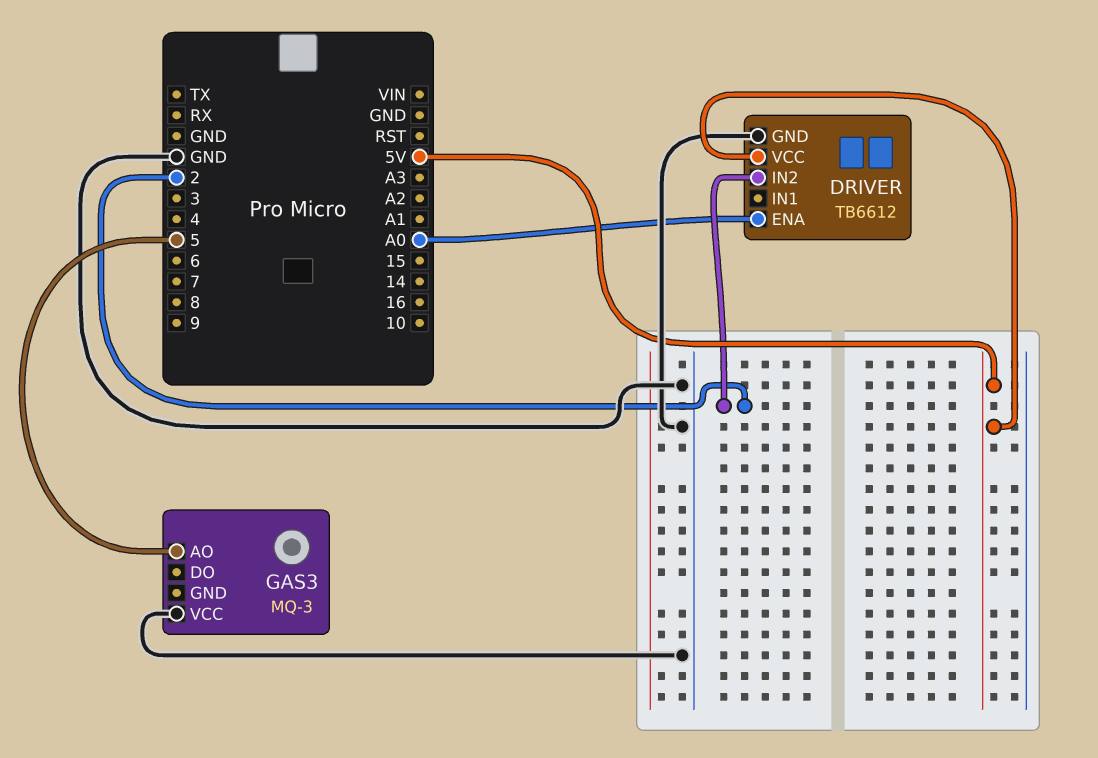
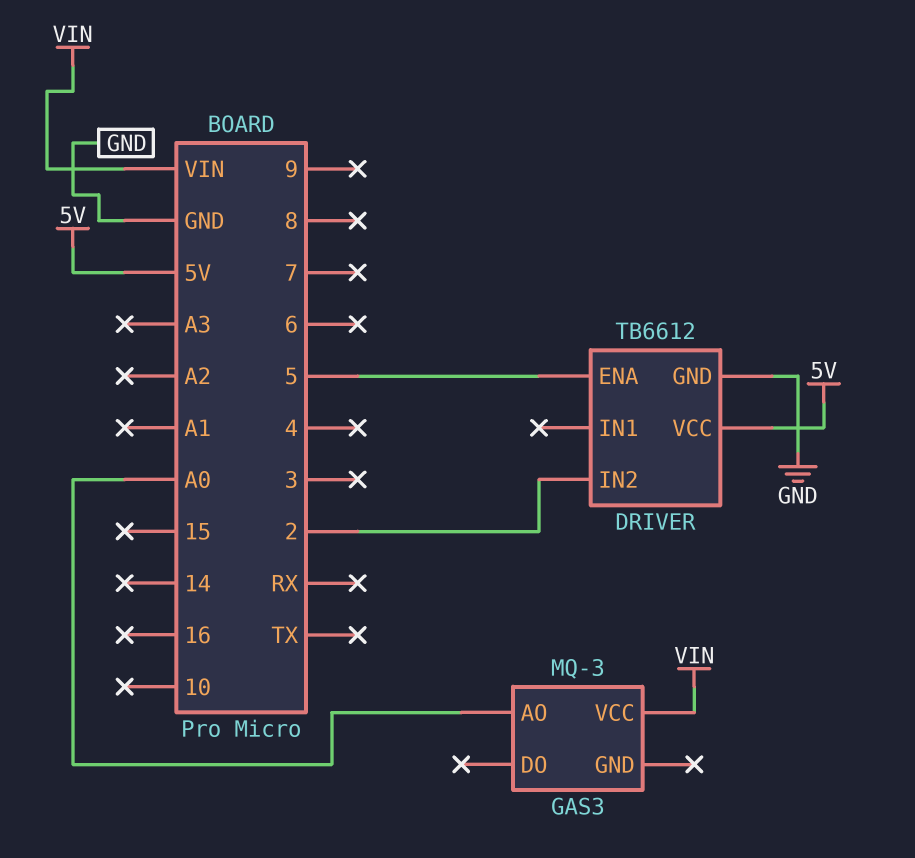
DRIVER pin ENA: A0 -> 5
GAS3 pin AO: 5 -> A0
GAS3 pin VCC: GND -> VIN

